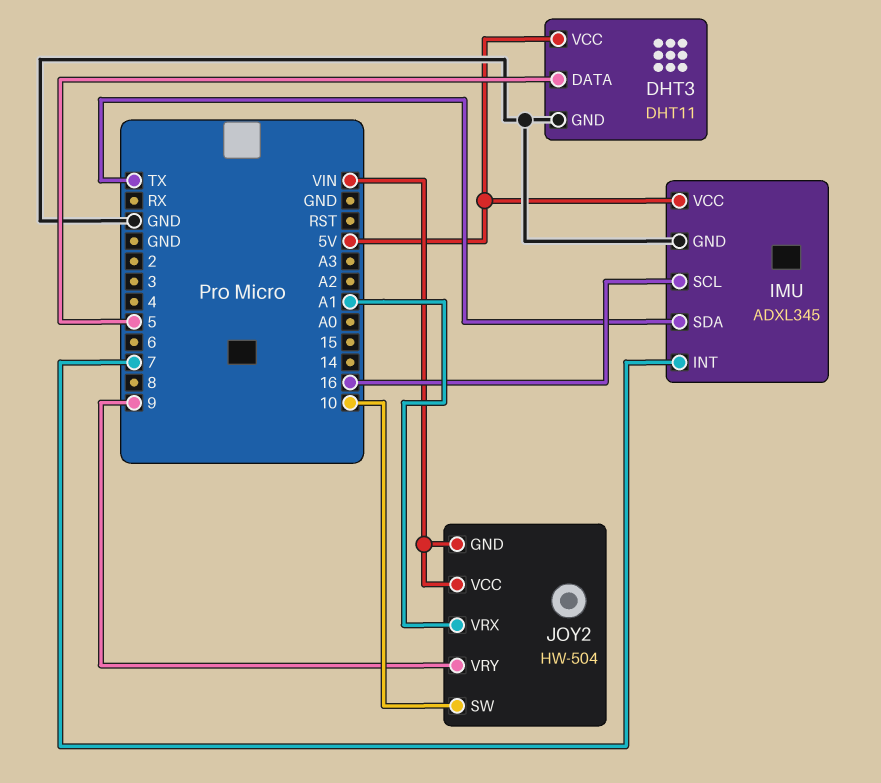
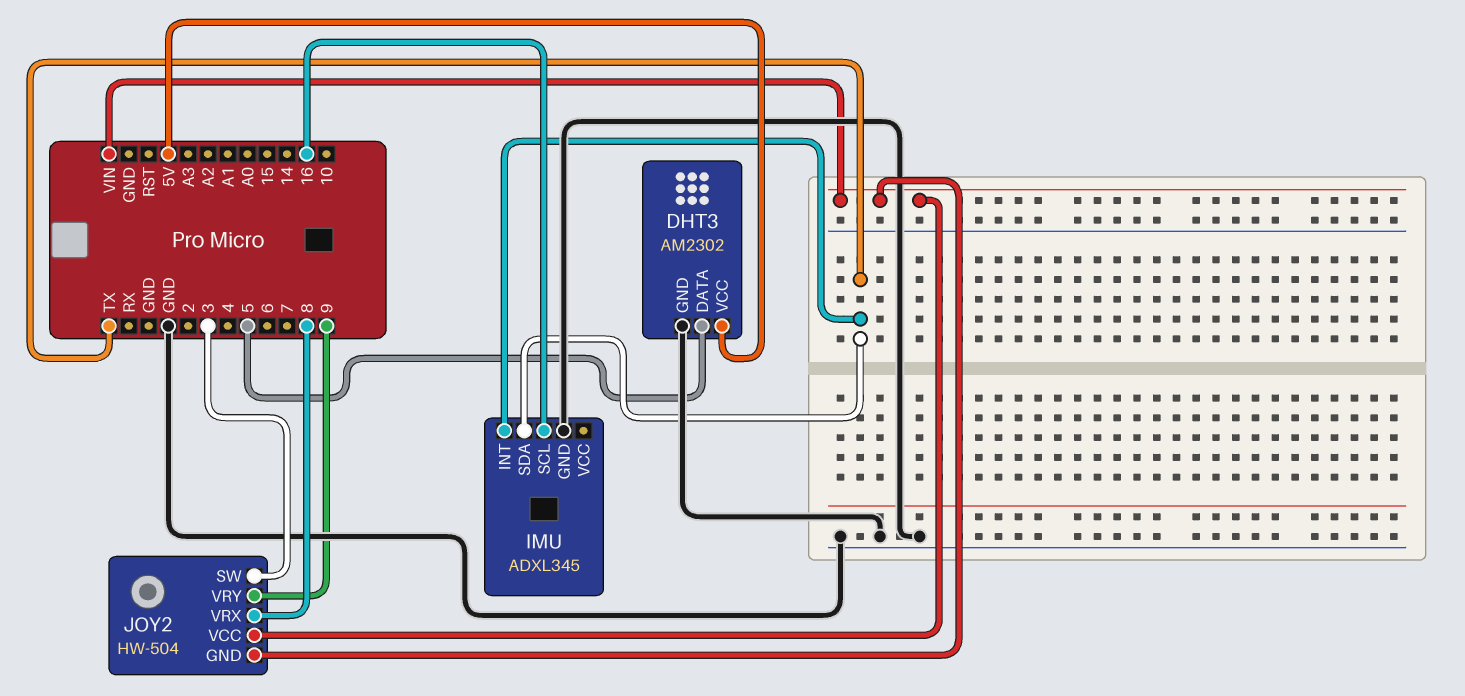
DHT3: DHT11 -> AM2302
IMU pin INT: 7 -> TX
IMU pin VCC: 5V -> none
JOY2 pin SW: 10 -> 3
JOY2 pin VRX: A1 -> 8

